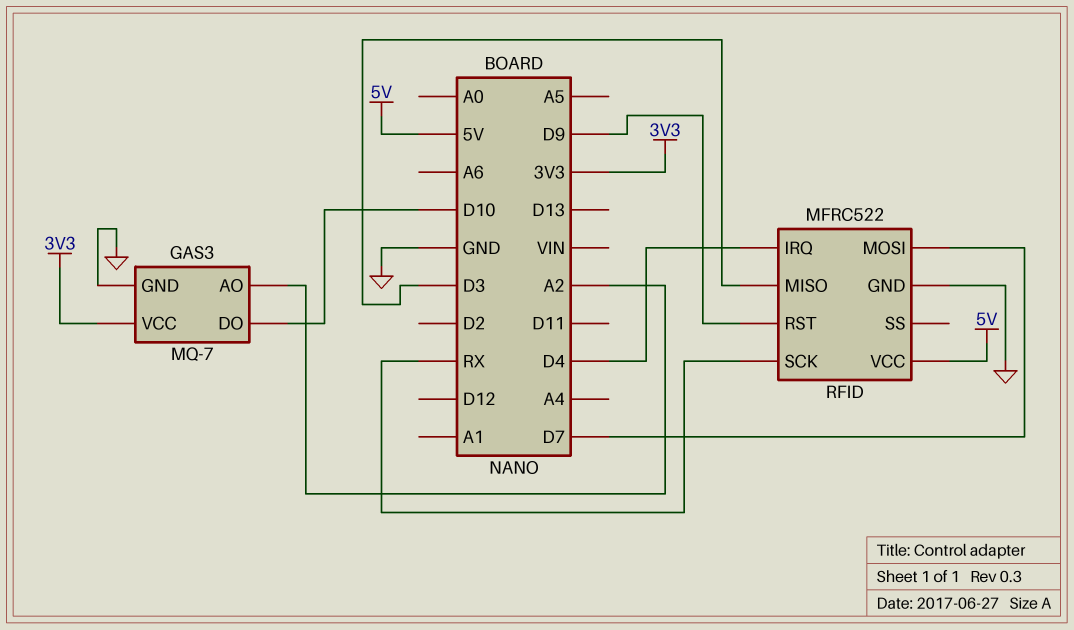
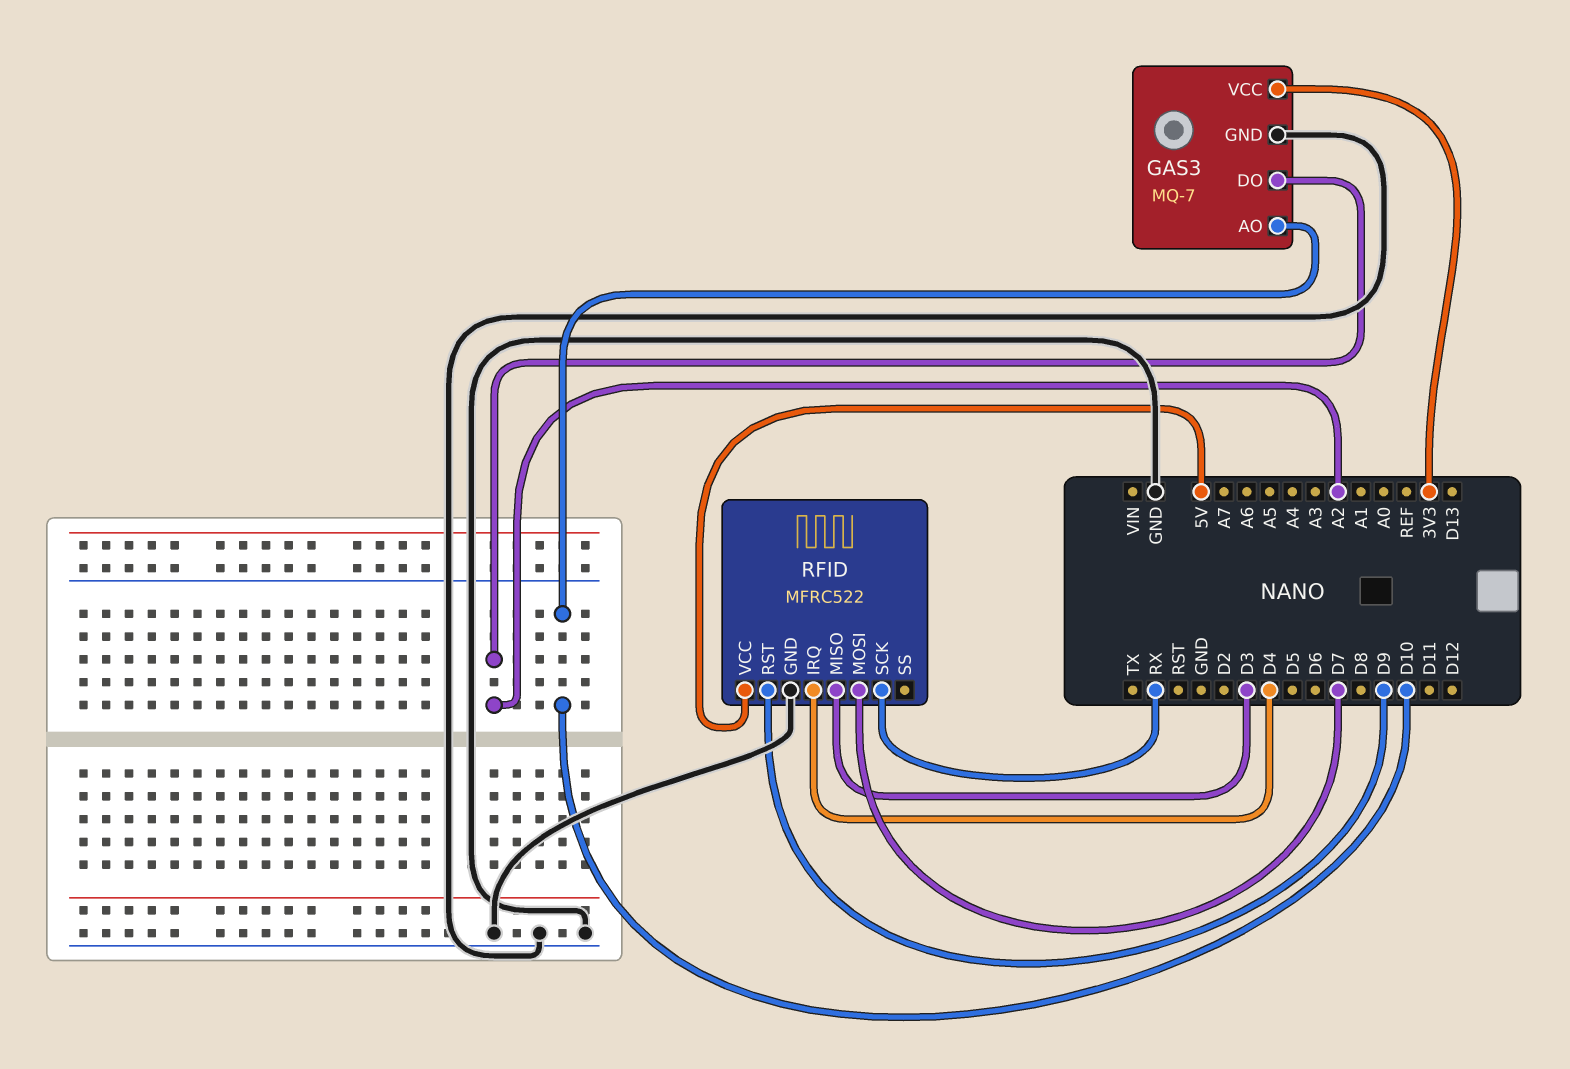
GAS3 pin AO: A2 -> D10
GAS3 pin DO: D10 -> A2

